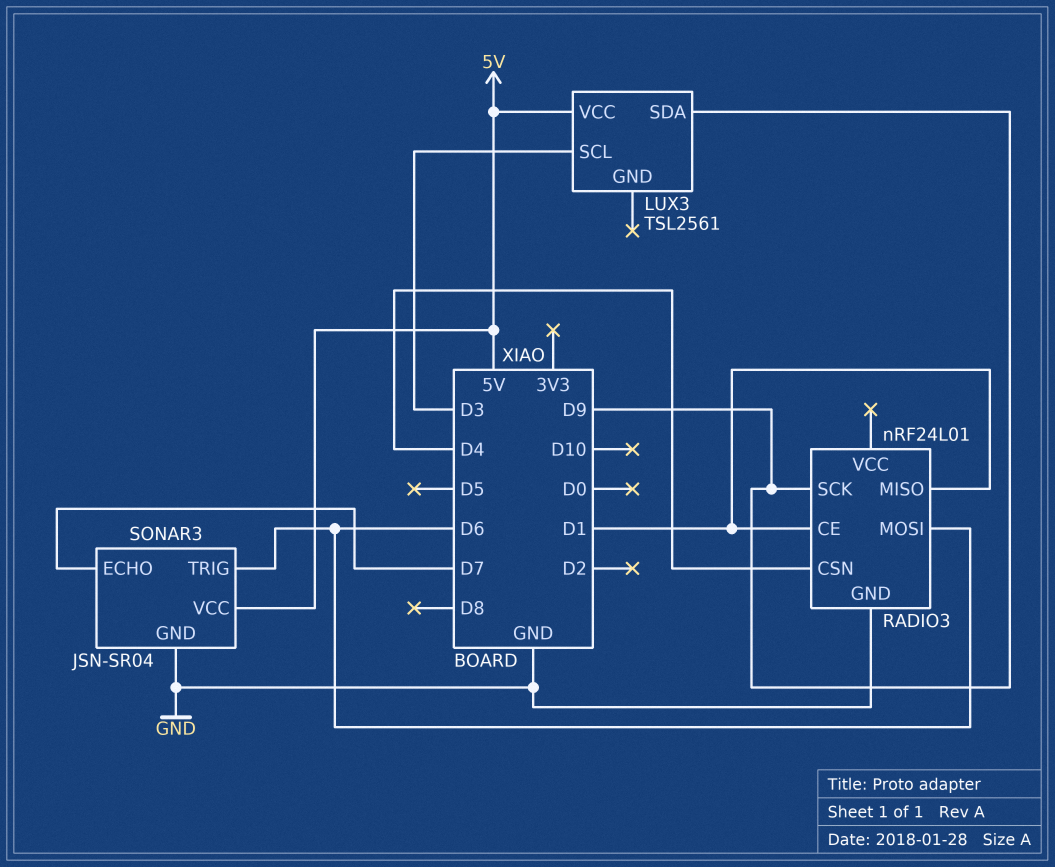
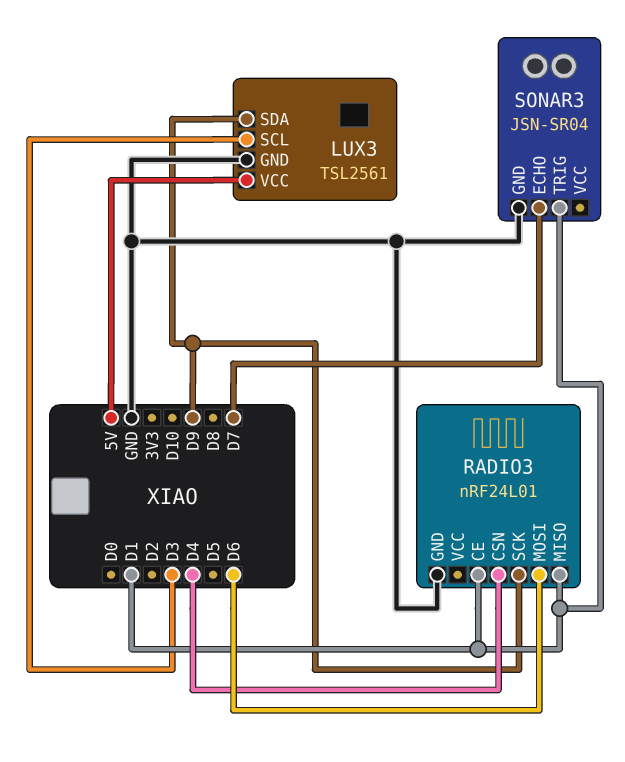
LUX3 pin GND: none -> GND
SONAR3 pin TRIG: D6 -> D1
SONAR3 pin VCC: 5V -> none

